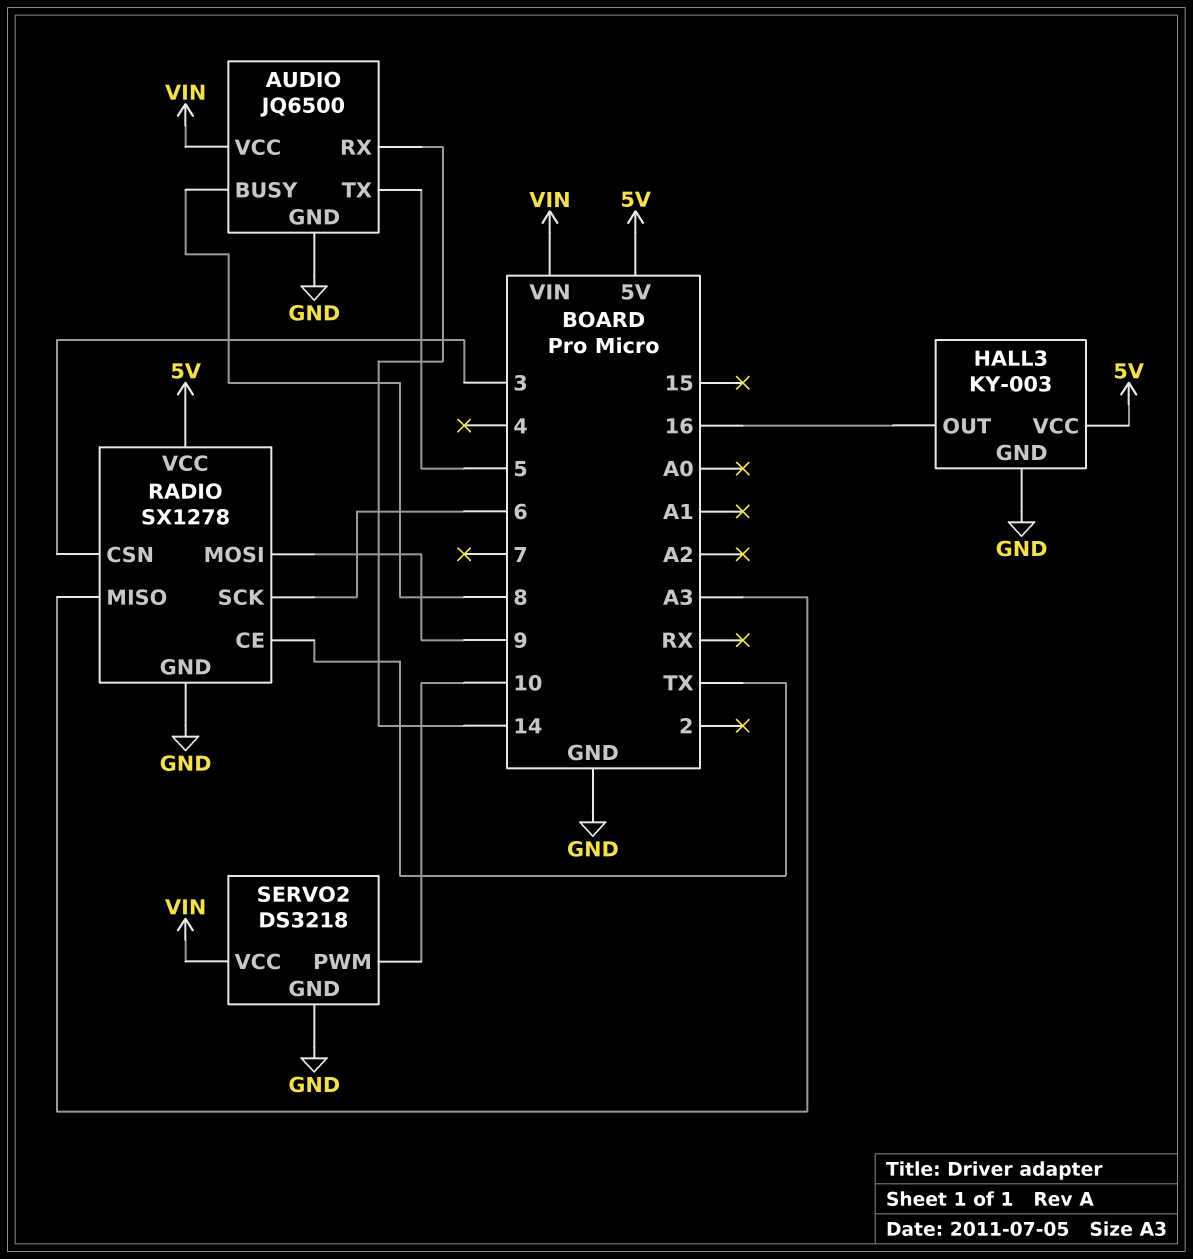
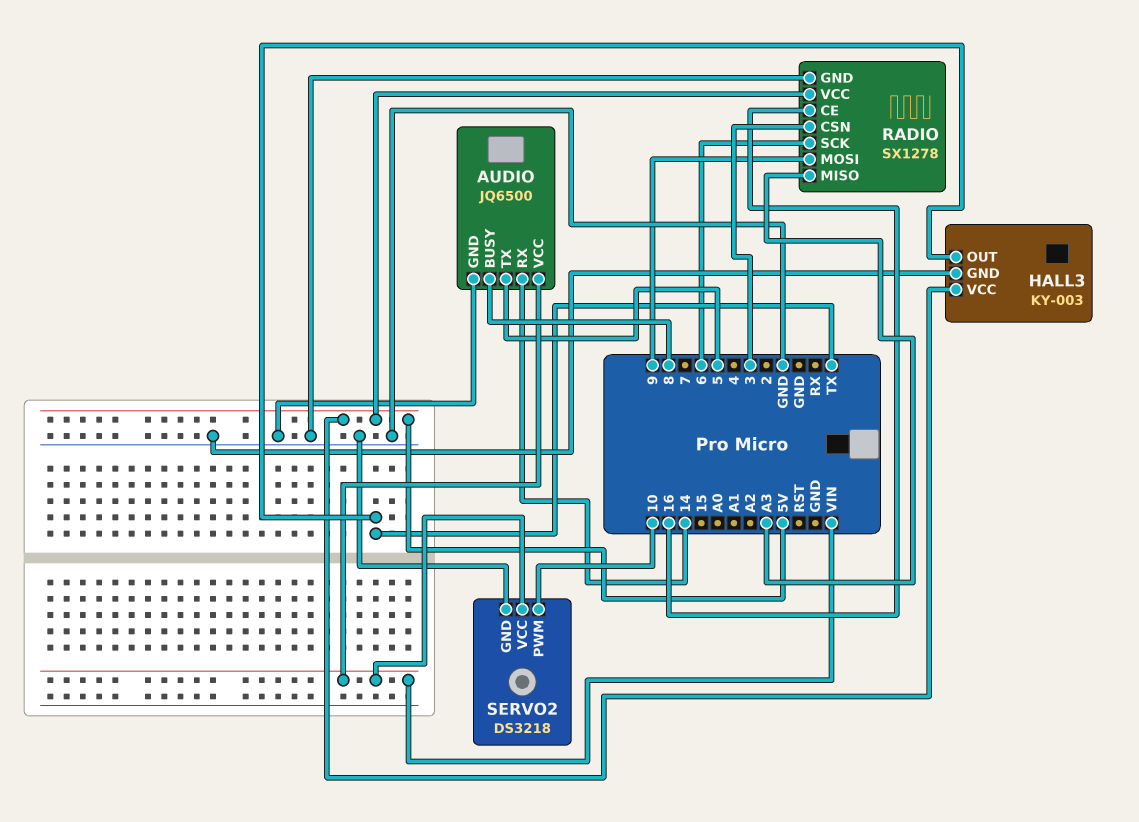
HALL3 pin OUT: 16 -> TX
RADIO pin CE: TX -> 16

